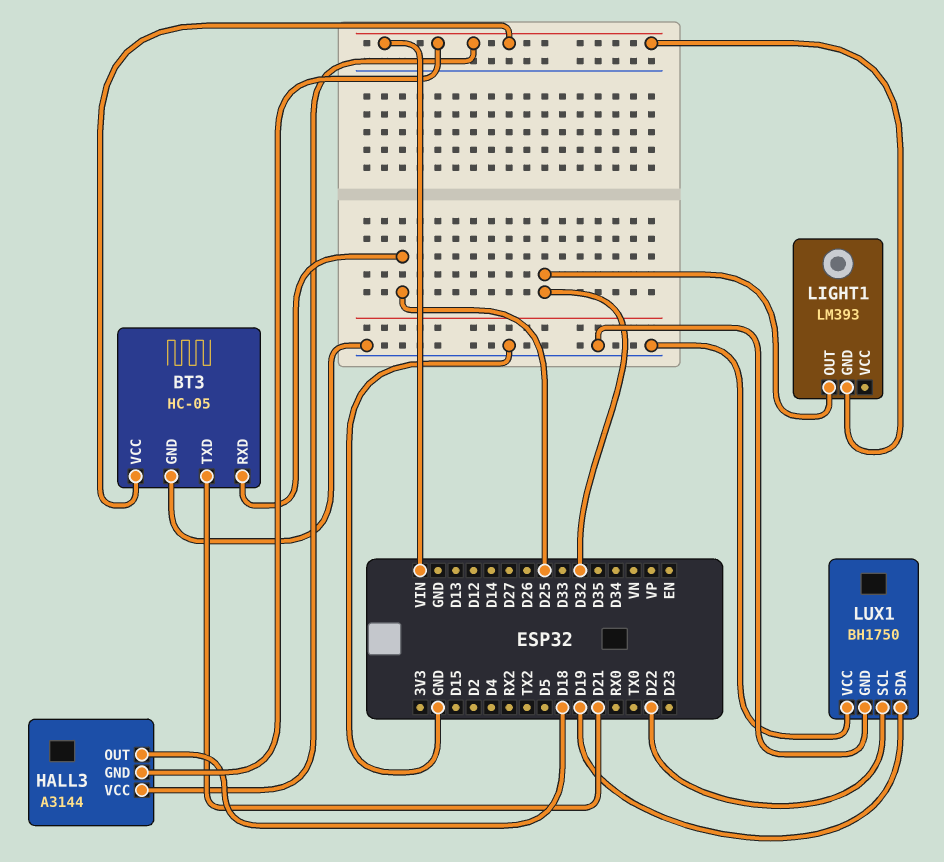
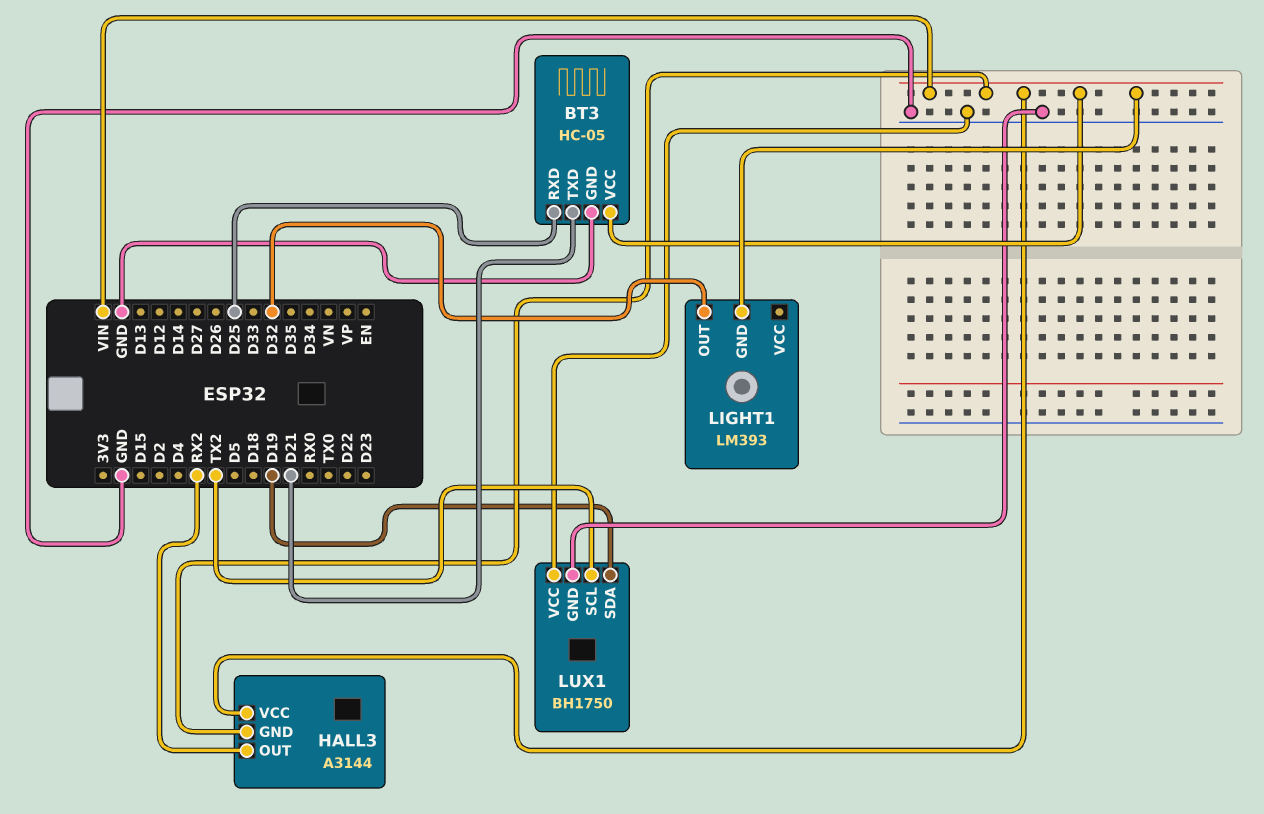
HALL3 pin OUT: D18 -> RX2
LUX1 pin SCL: D22 -> TX2

